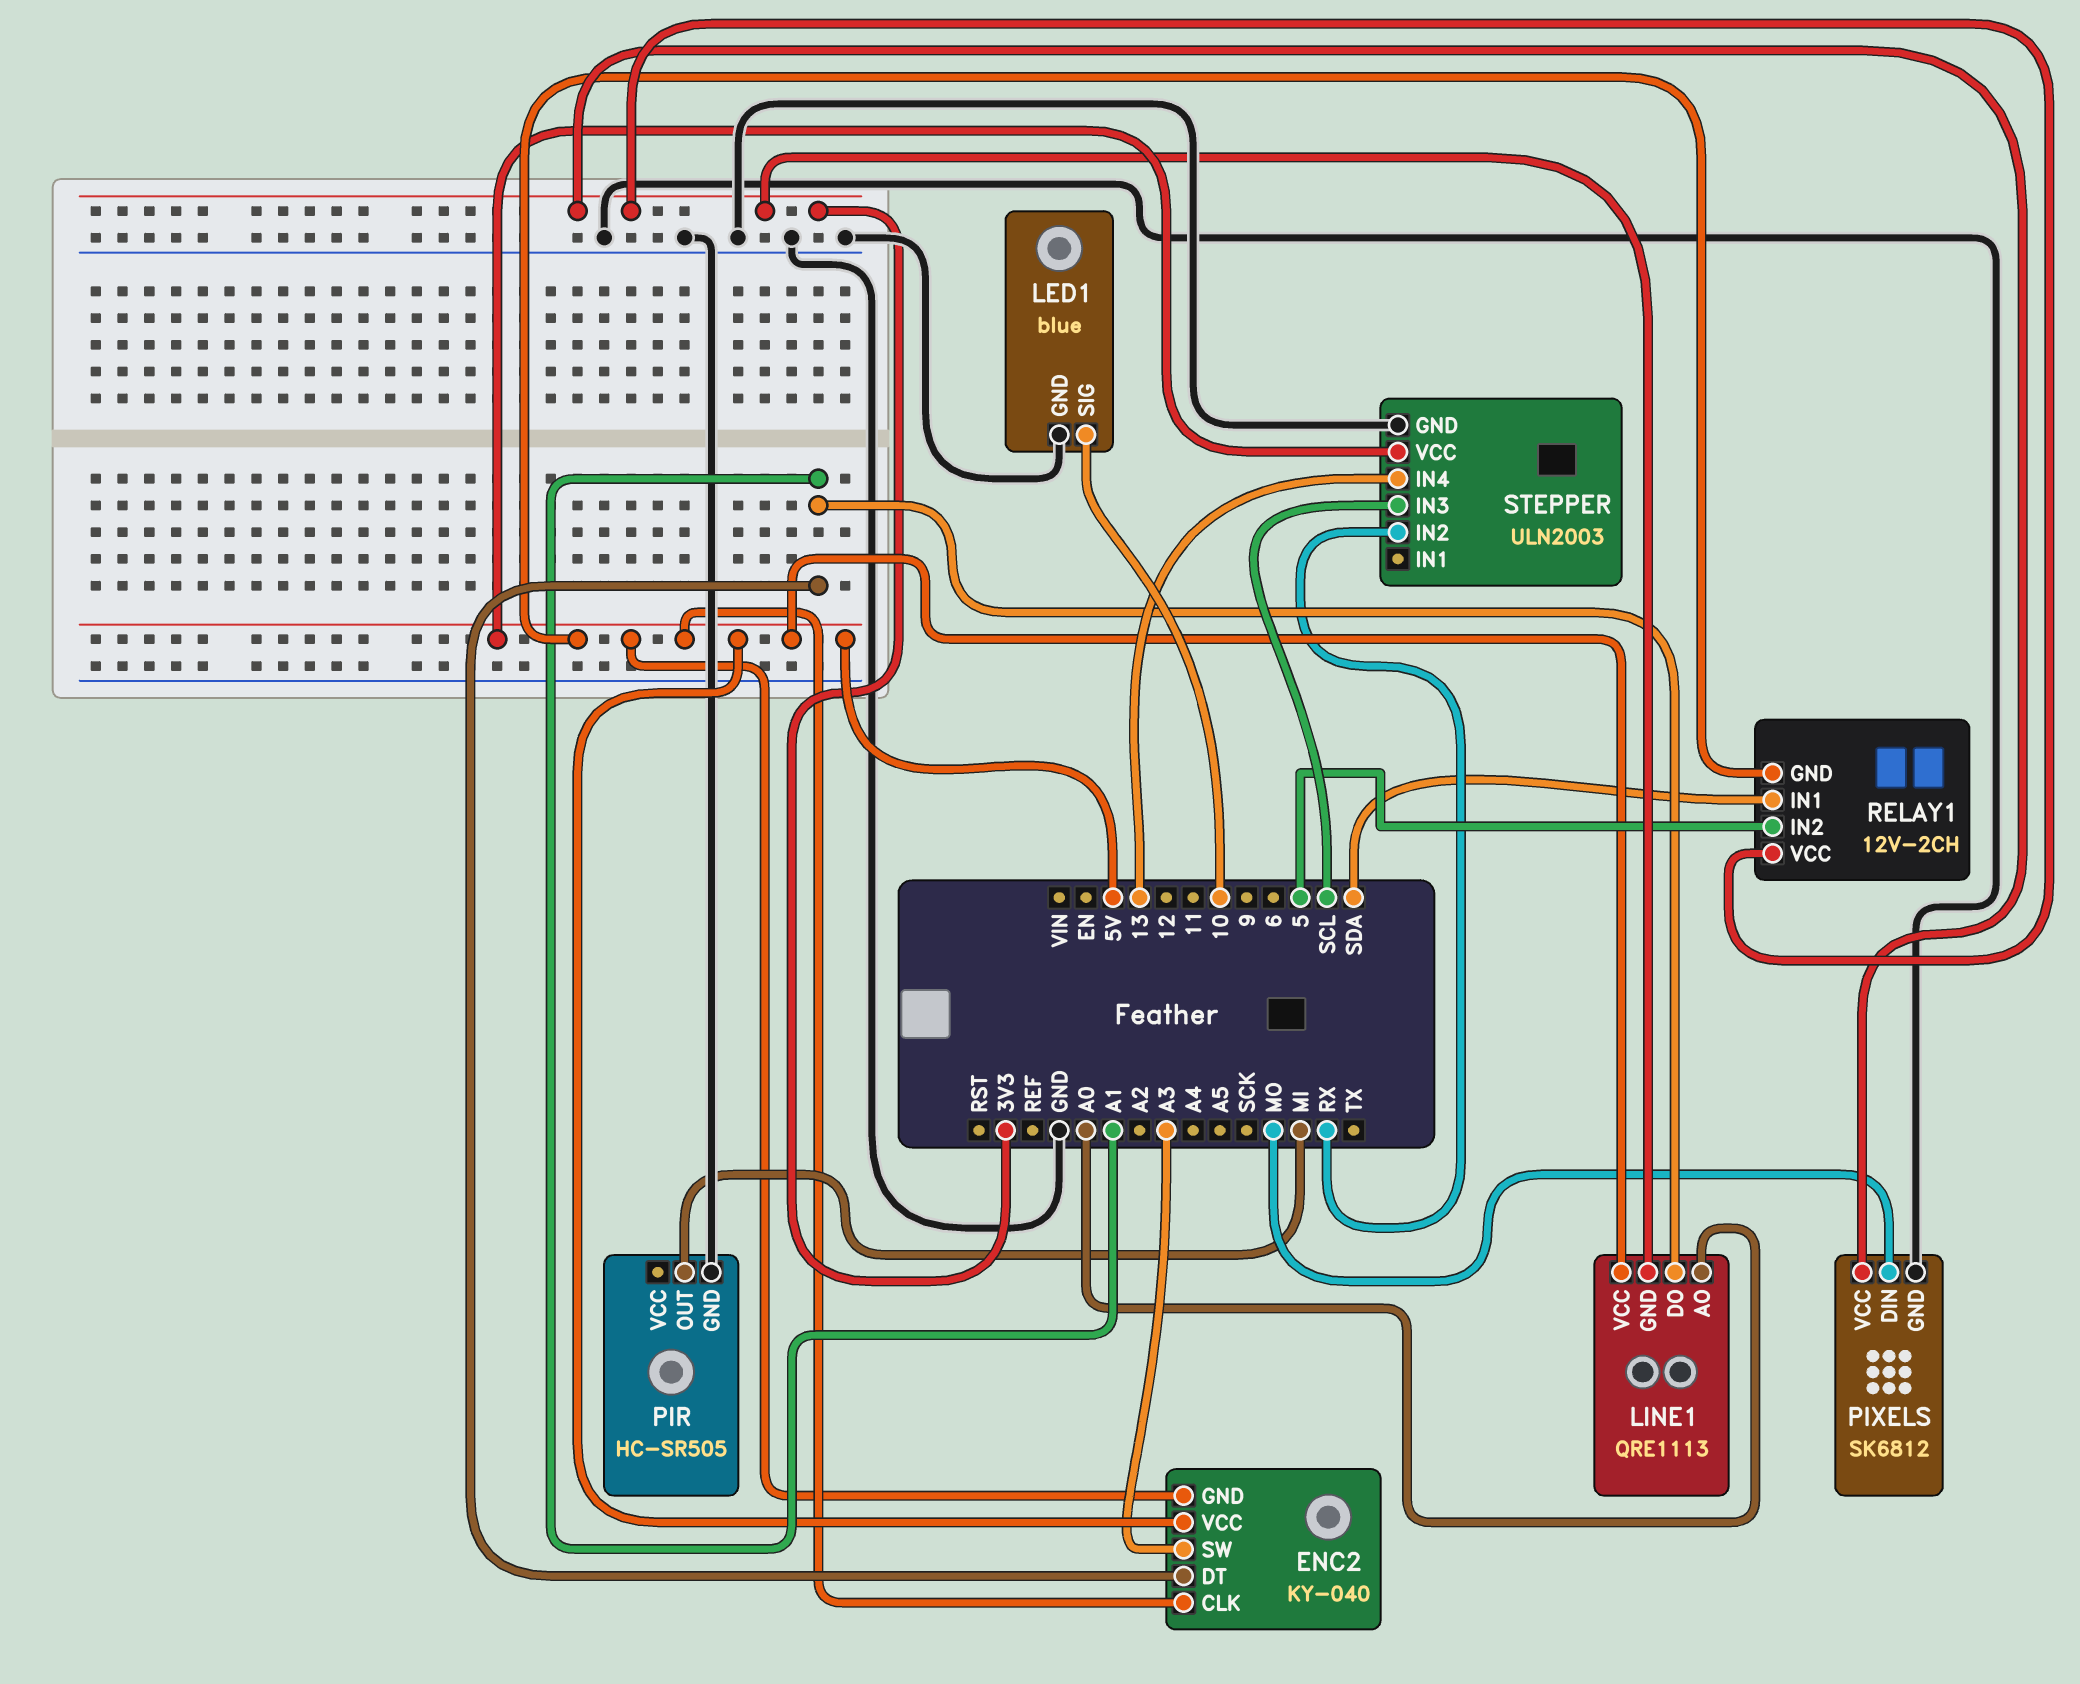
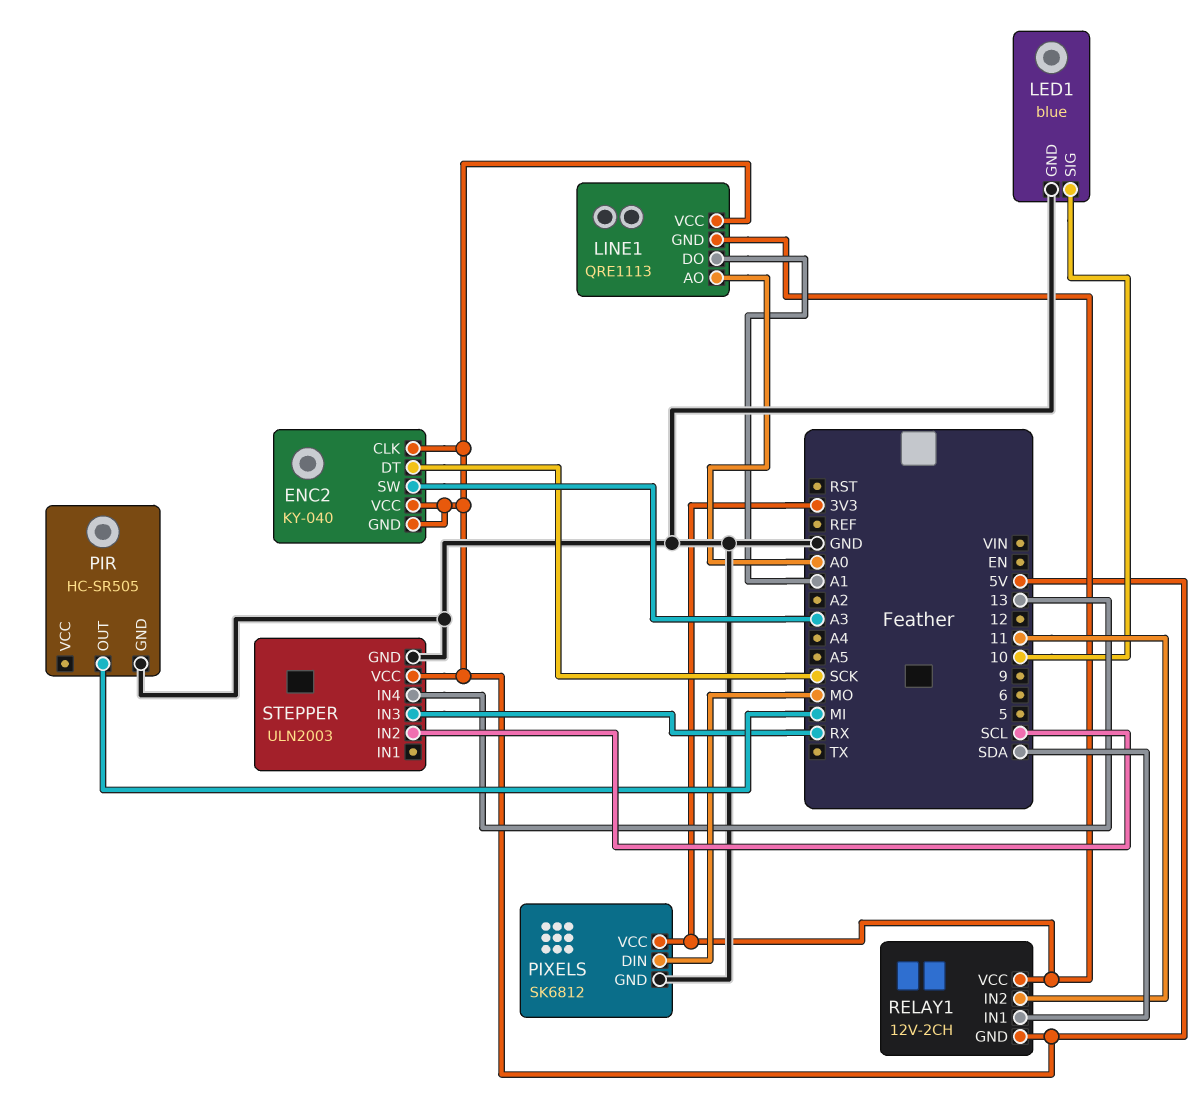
ENC2 pin DT: A1 -> SCK
RELAY1 pin IN2: 5 -> 11
STEPPER pin IN2: RX -> SCL
STEPPER pin IN3: SCL -> RX

